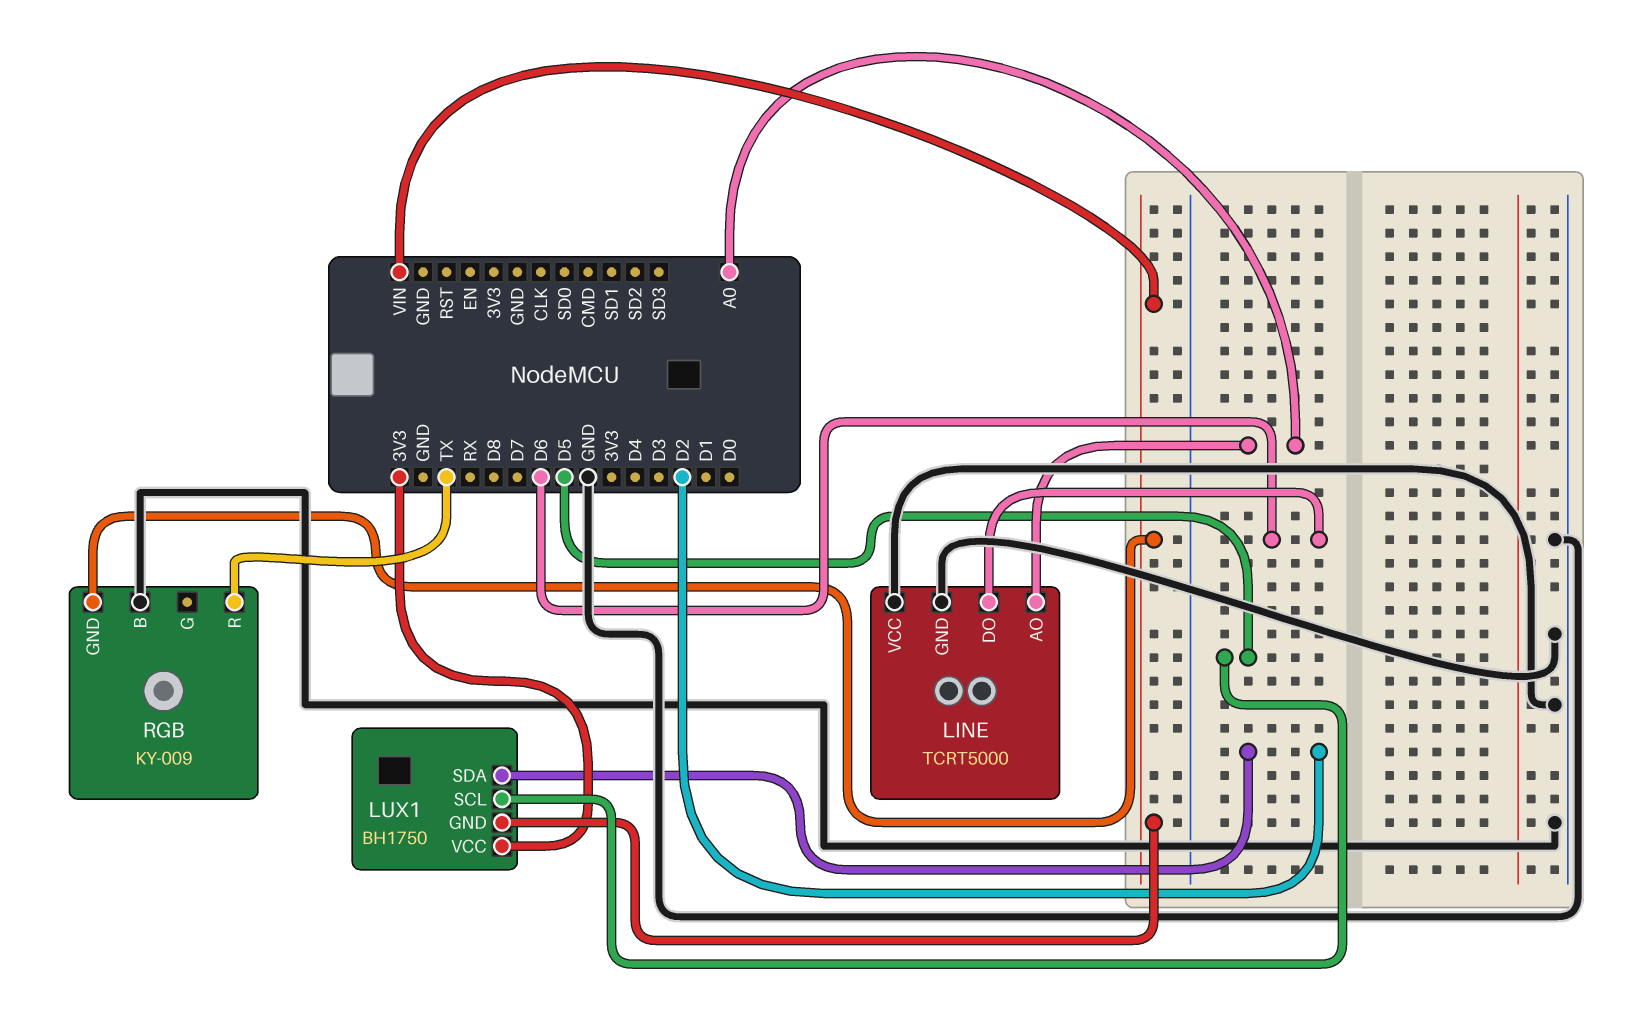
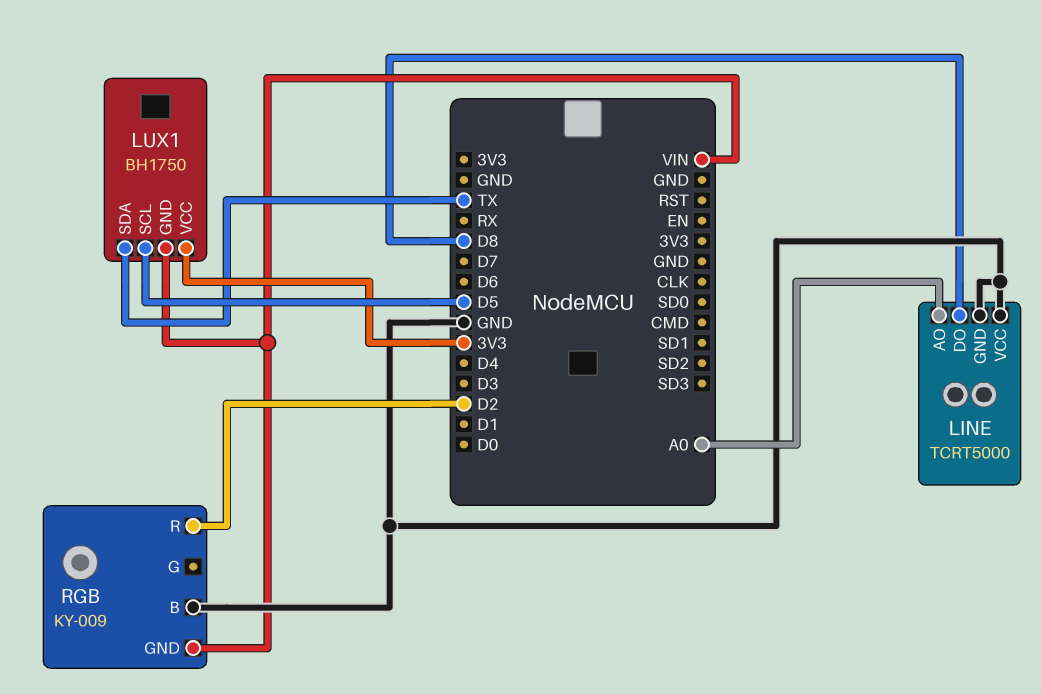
LINE pin DO: D6 -> D8
LUX1 pin SDA: D2 -> TX
RGB pin R: TX -> D2

